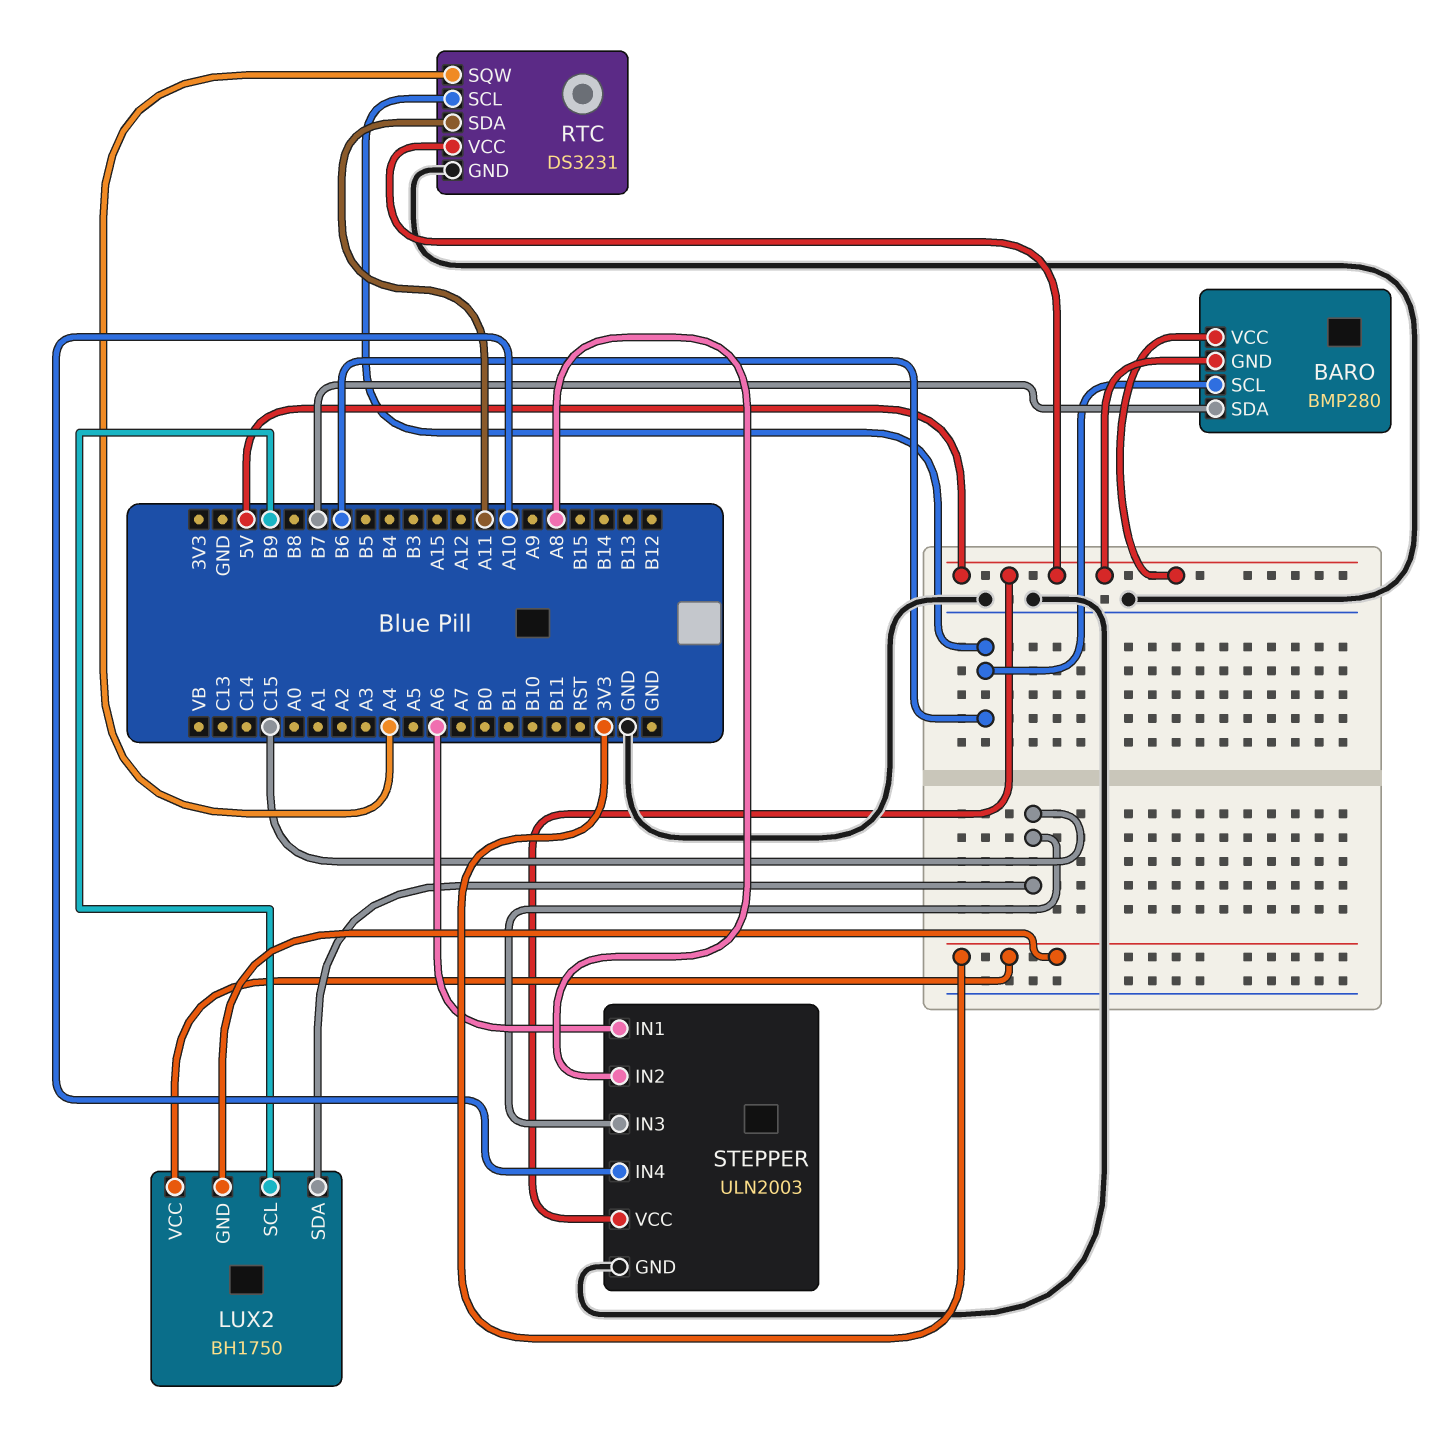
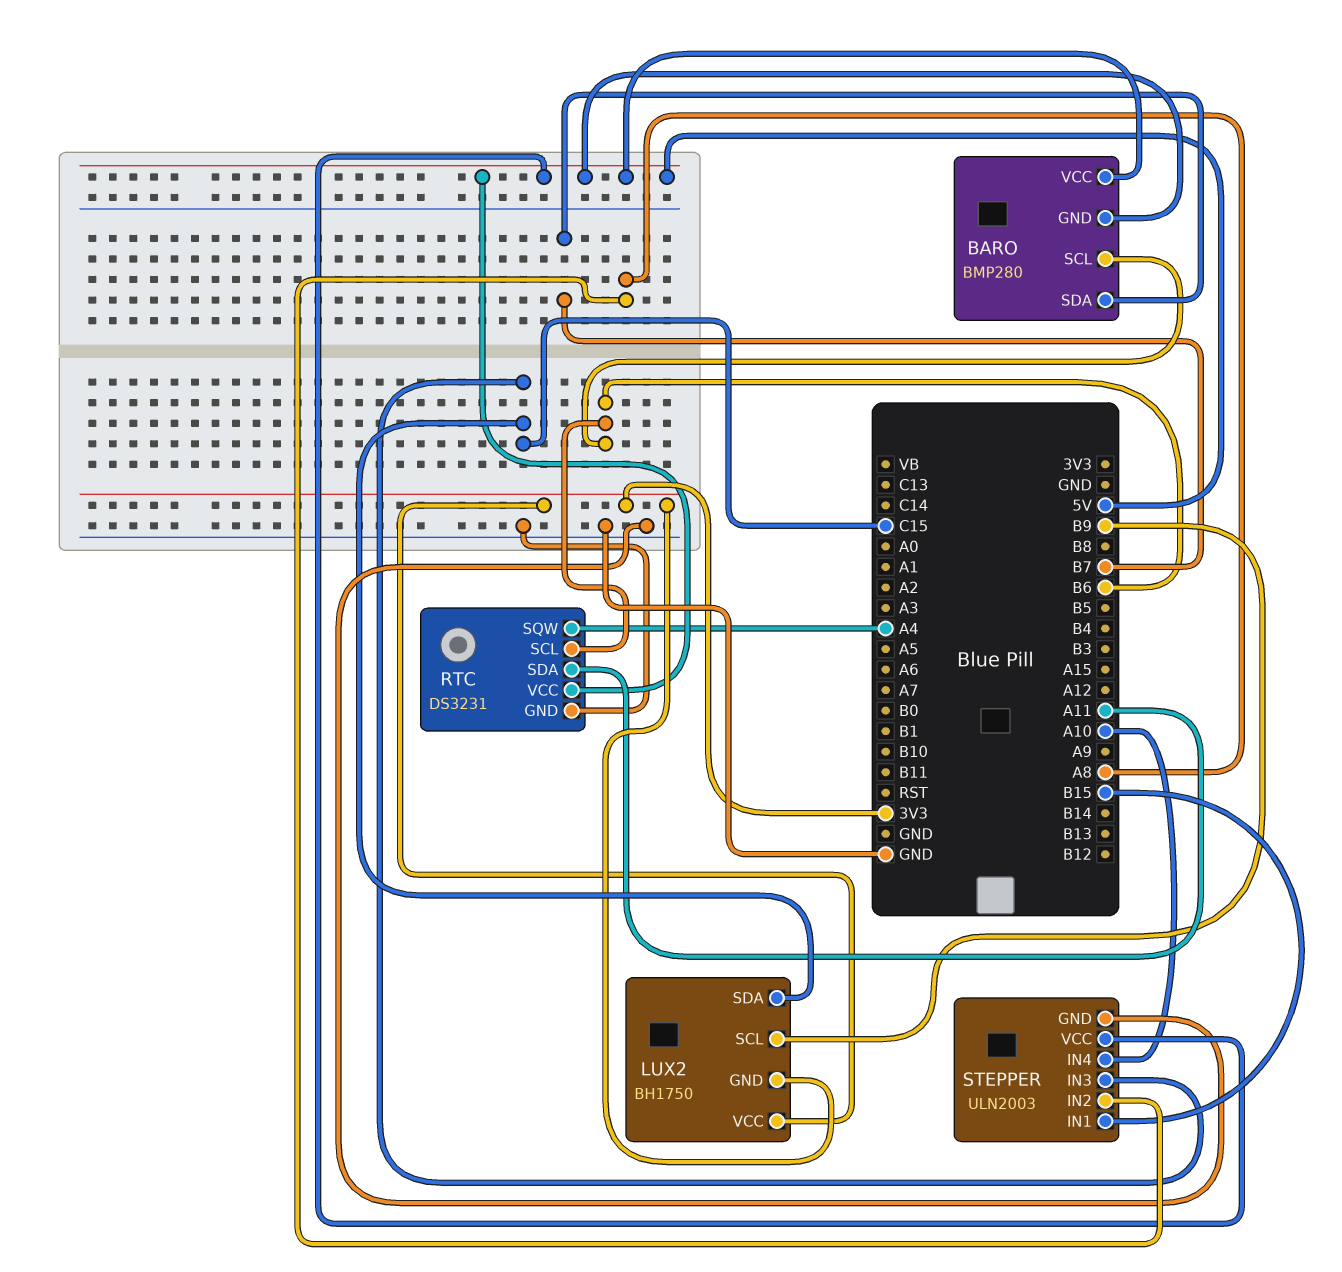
STEPPER pin IN1: A6 -> B15

